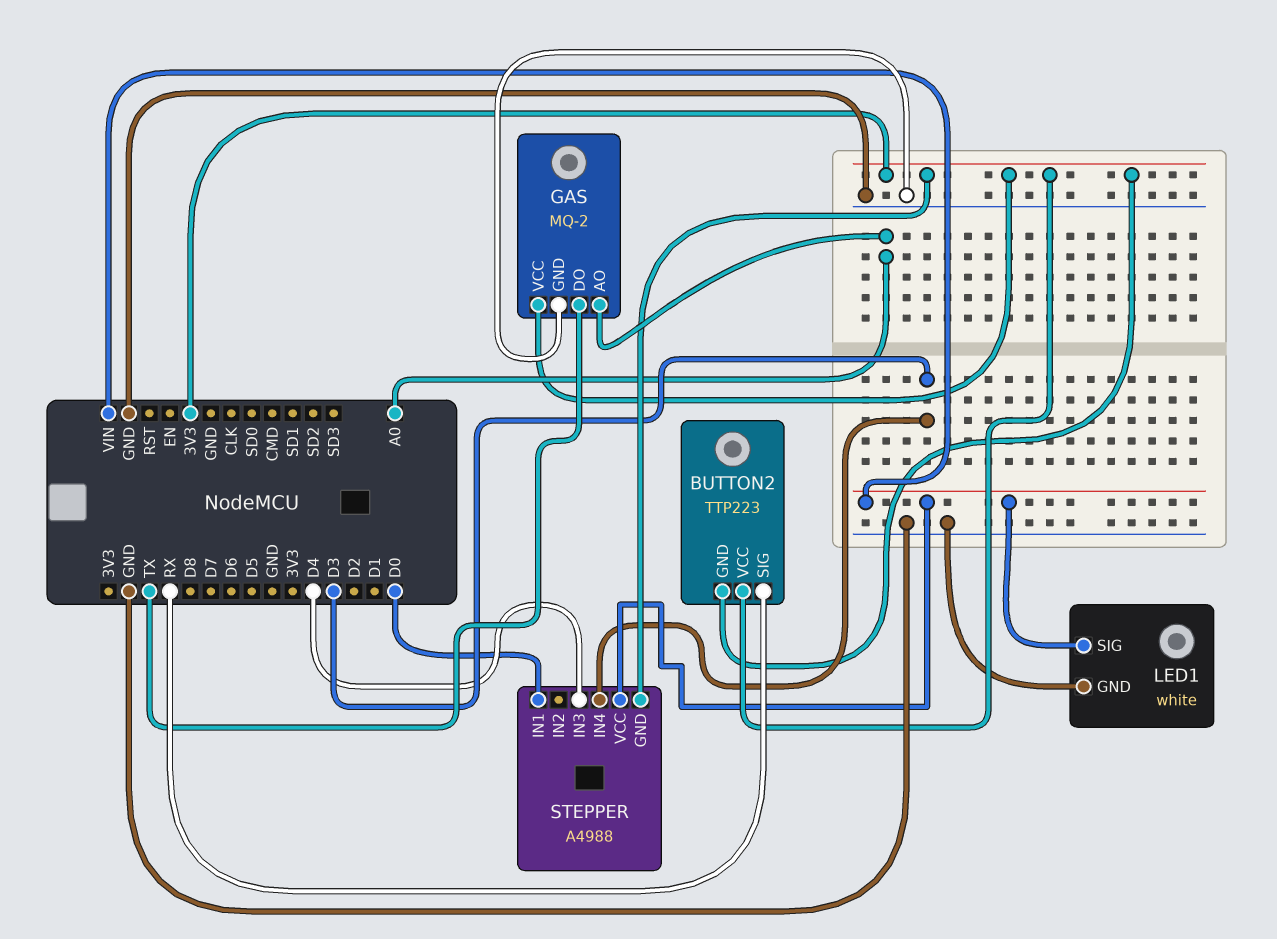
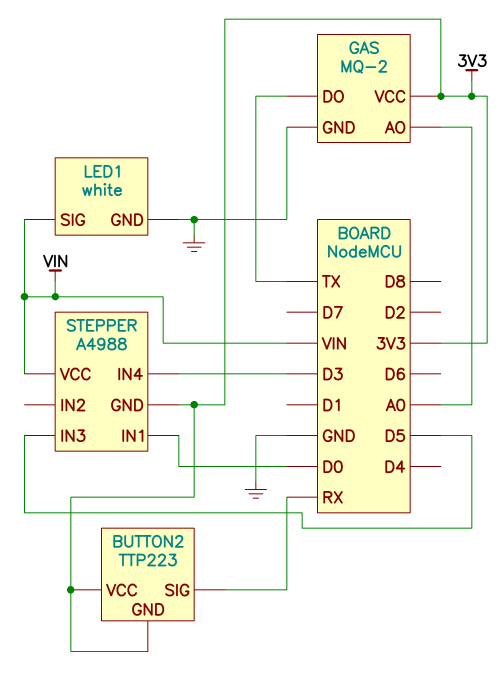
STEPPER pin IN3: D4 -> D5

